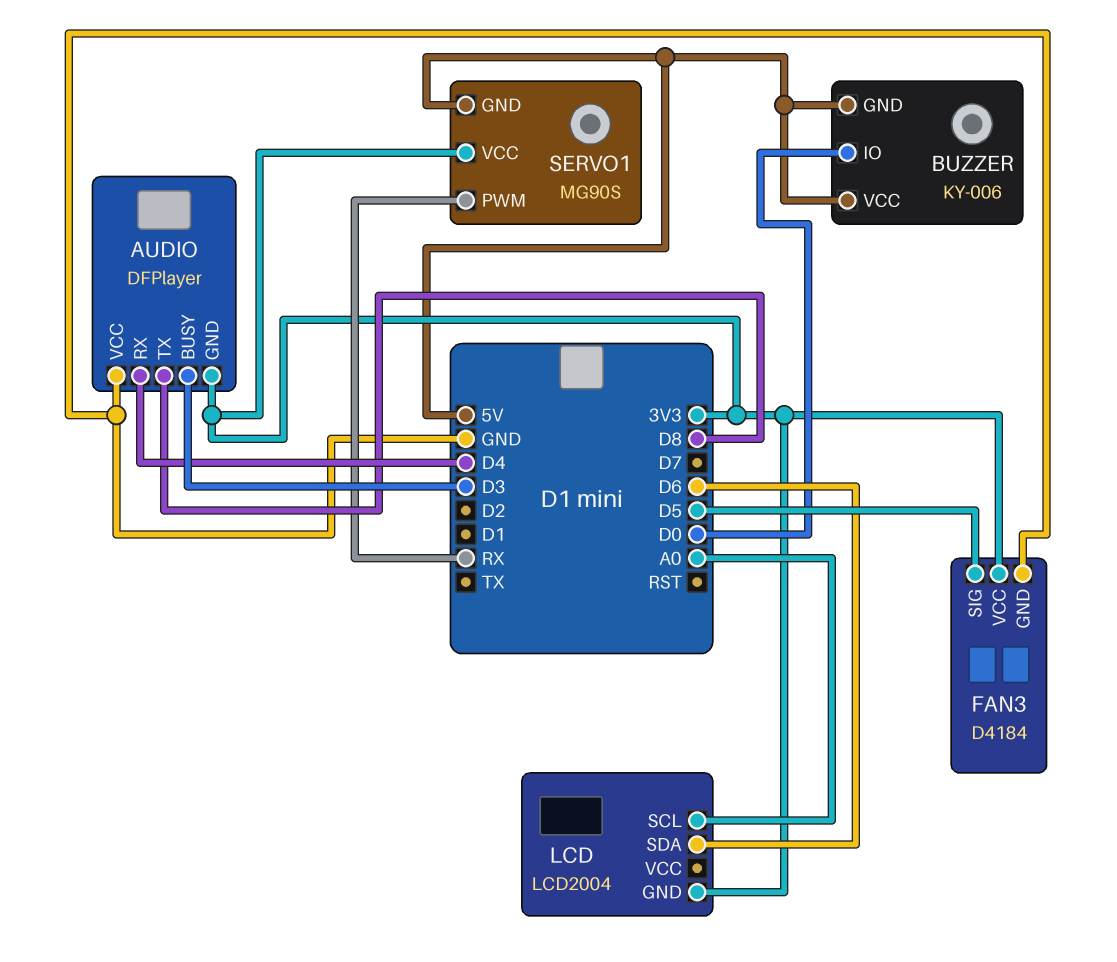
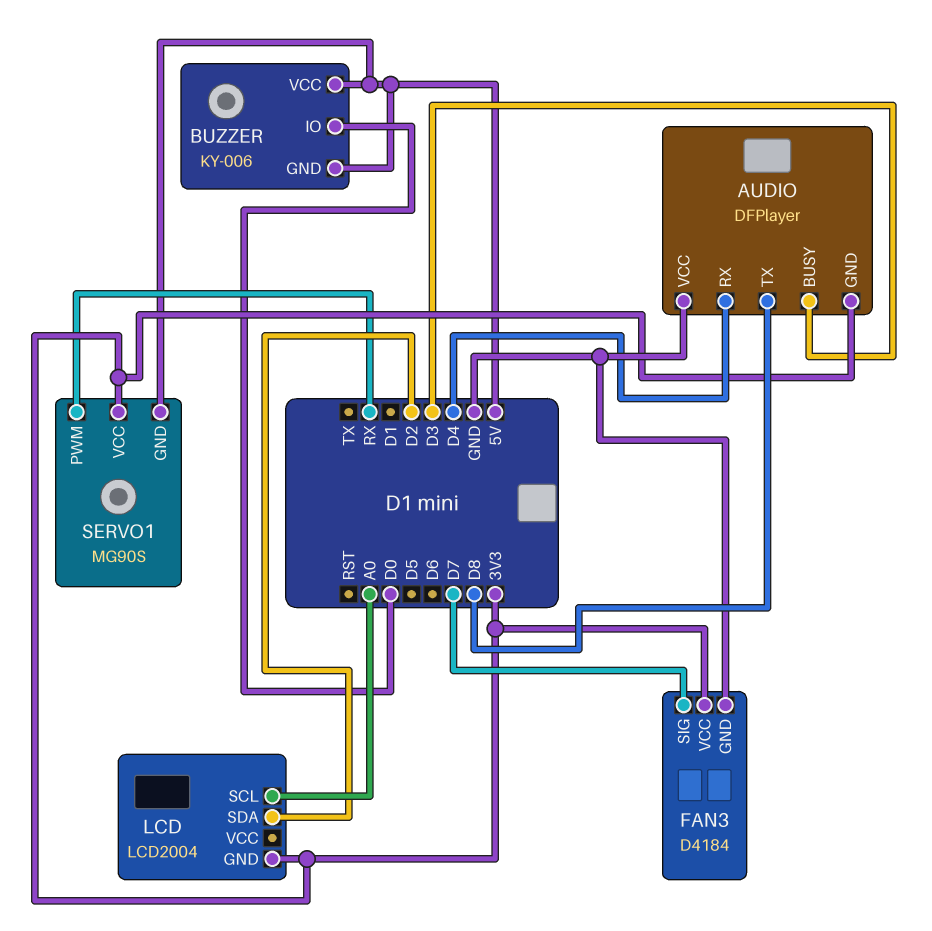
FAN3 pin SIG: D5 -> D7
LCD pin SDA: D6 -> D2

